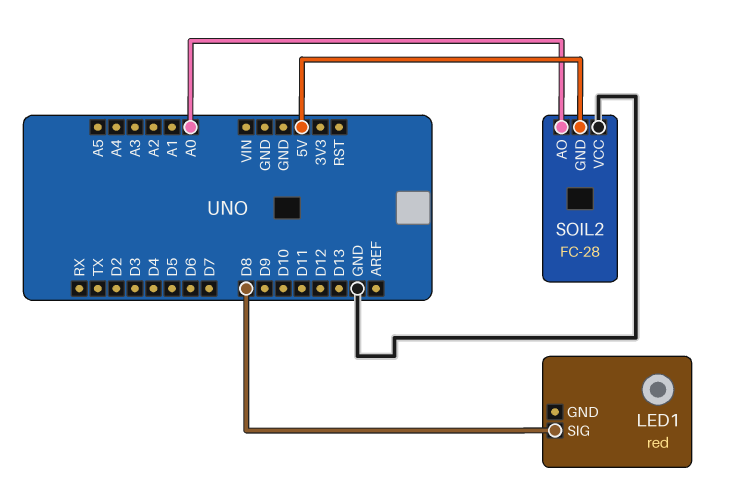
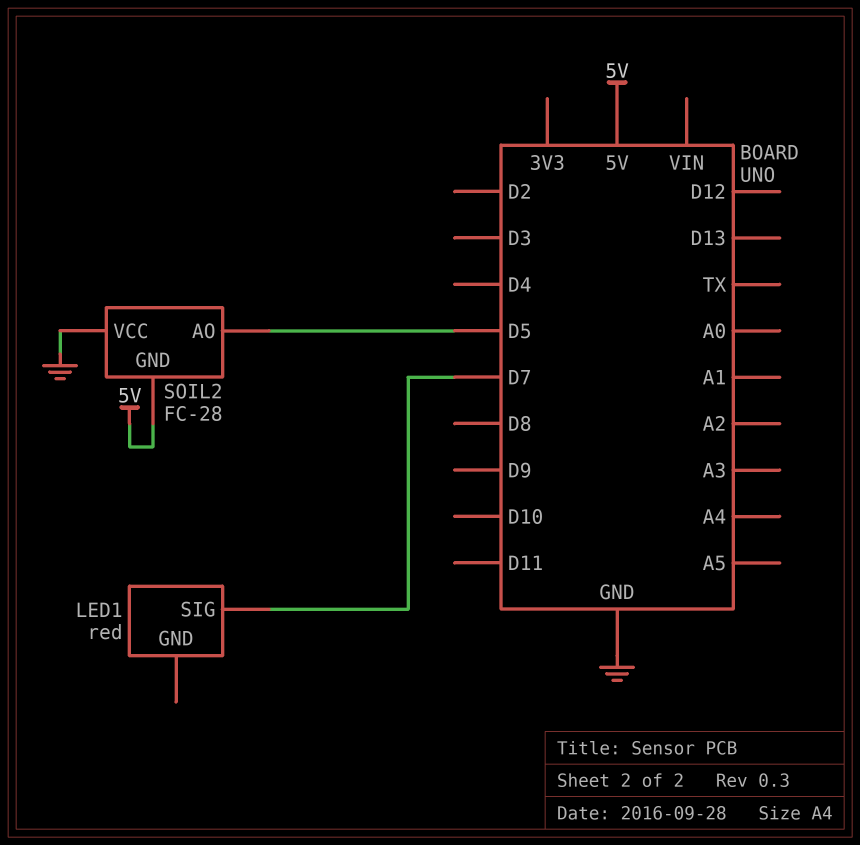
LED1 pin SIG: D8 -> D7
SOIL2 pin AO: A0 -> D5

